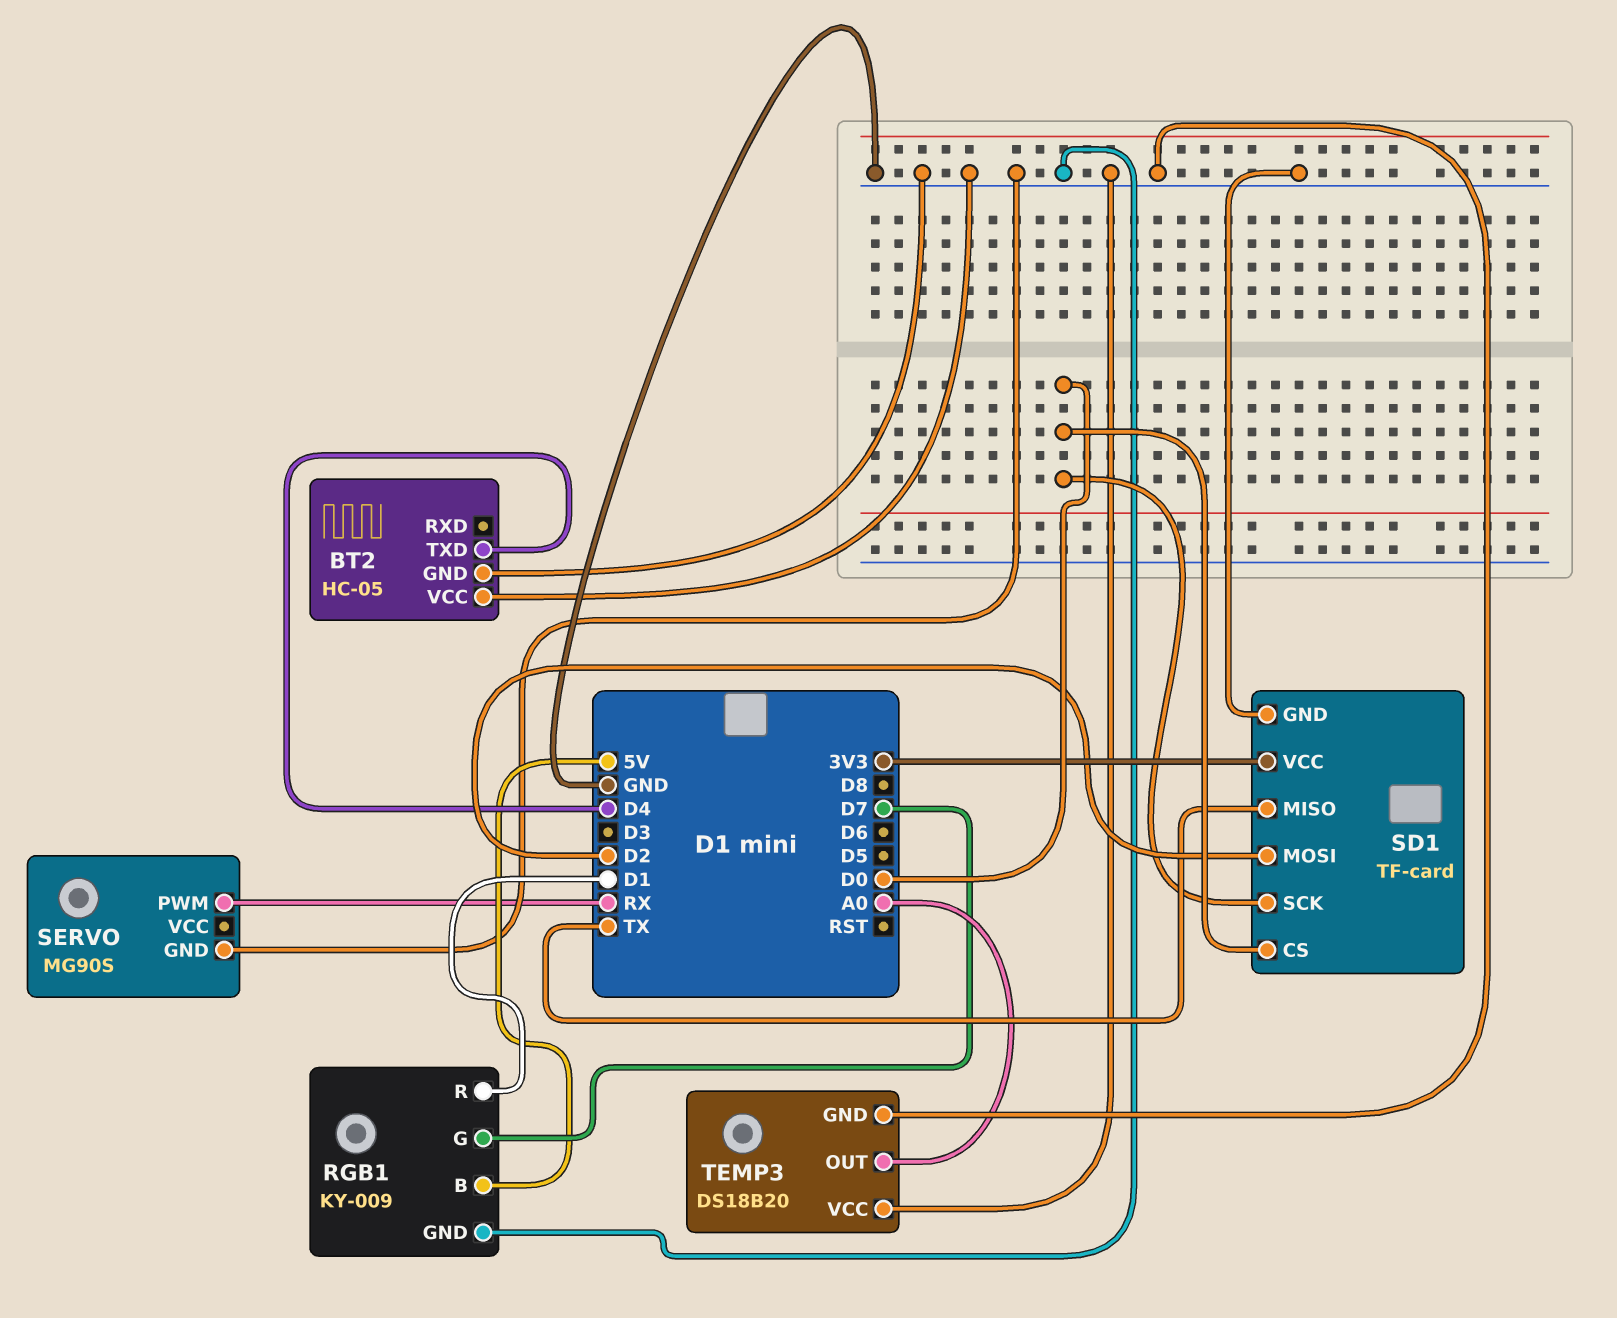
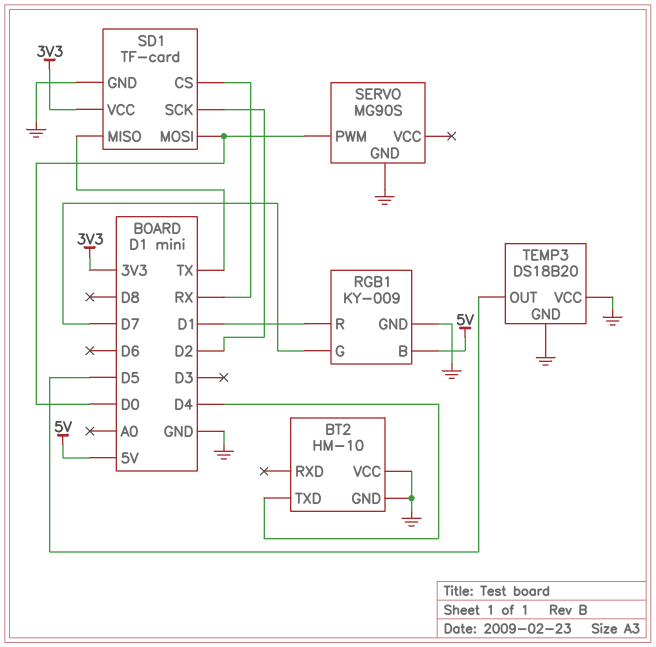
BT2: HC-05 -> HM-10
SD1 pin CS: D0 -> RX
SD1 pin MOSI: D2 -> D0
SD1 pin SCK: D0 -> D2
SERVO pin PWM: RX -> D0
TEMP3 pin OUT: A0 -> D5

